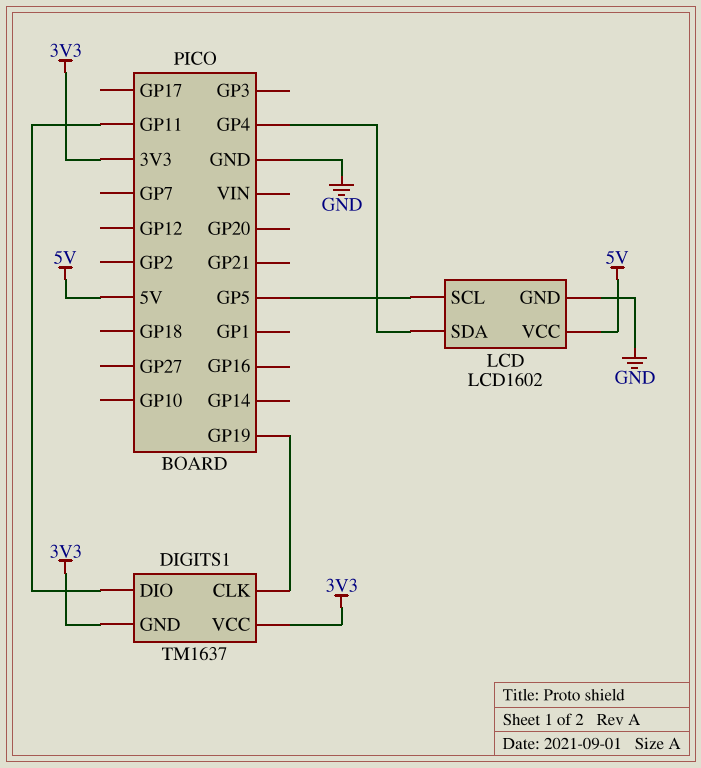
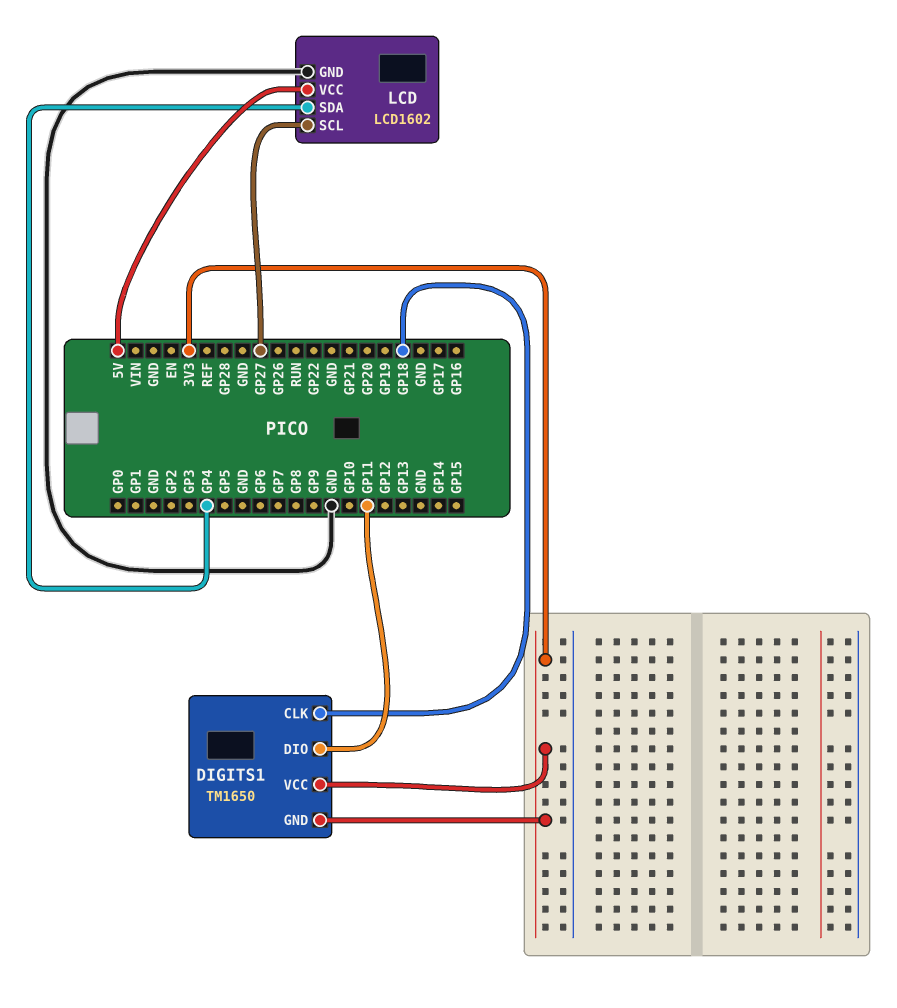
DIGITS1: TM1637 -> TM1650
DIGITS1 pin CLK: GP19 -> GP18
LCD pin SCL: GP5 -> GP27

